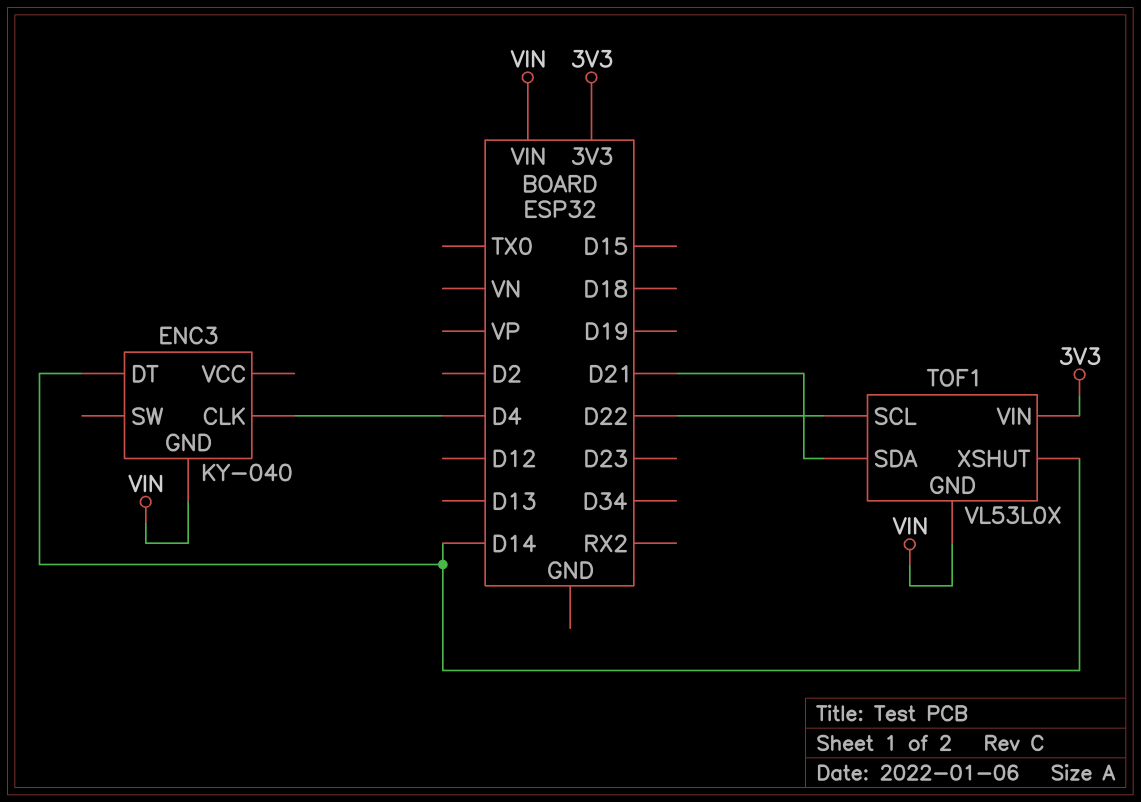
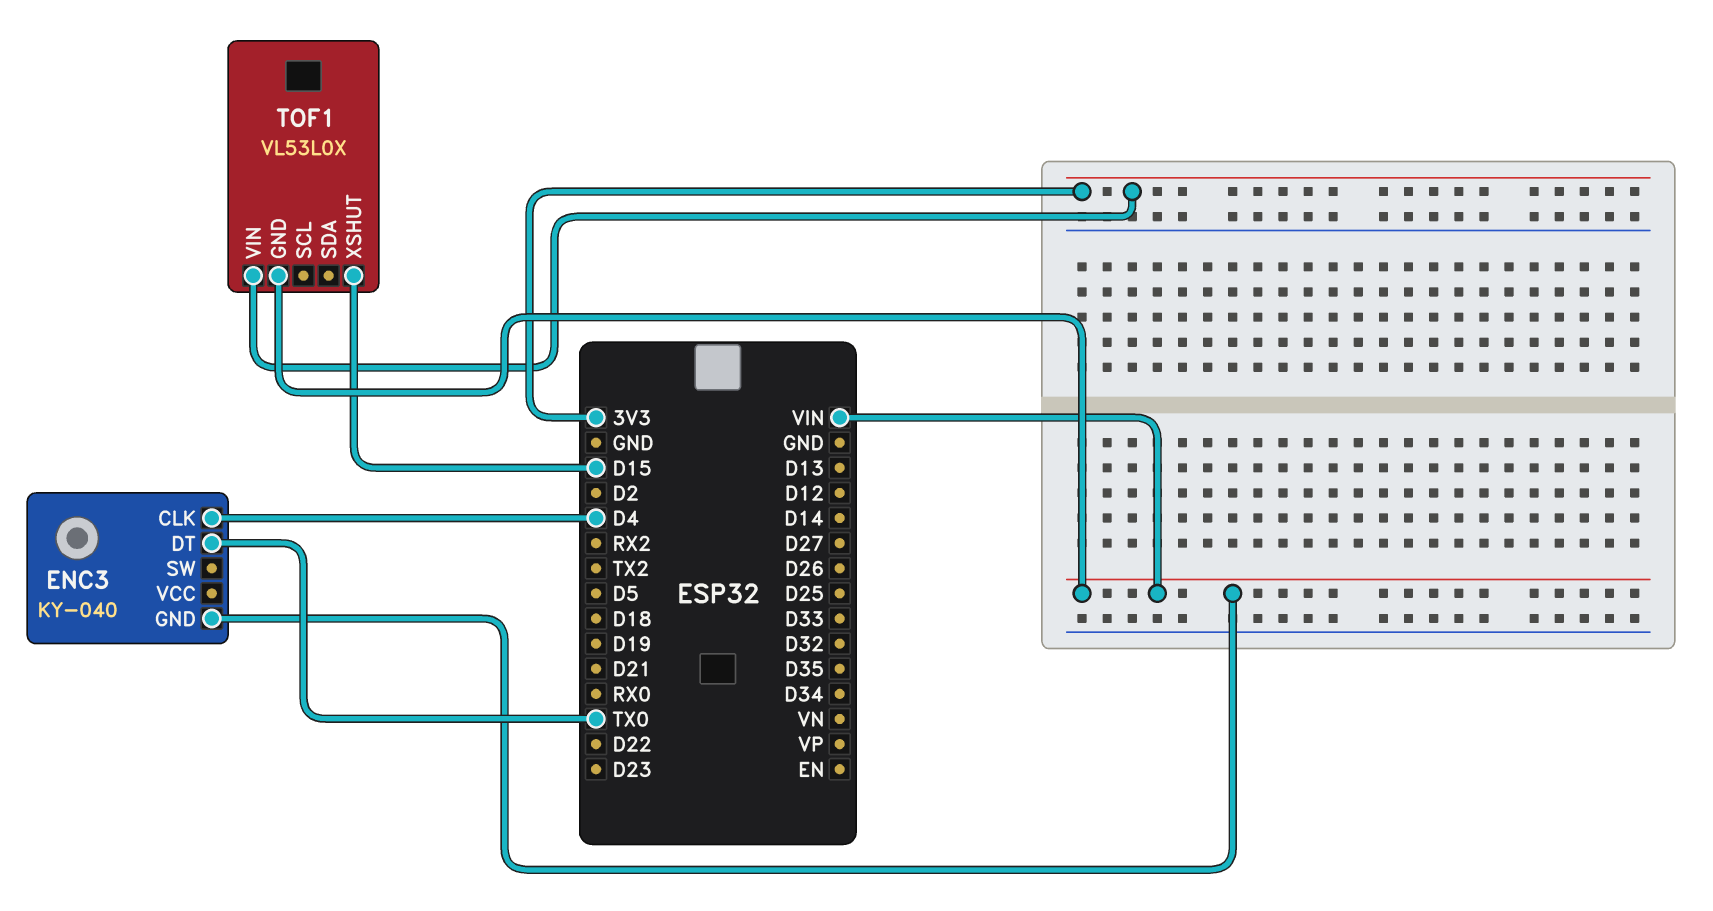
ENC3 pin DT: D14 -> TX0
TOF1 pin SCL: D22 -> none
TOF1 pin SDA: D21 -> none
TOF1 pin XSHUT: D14 -> D15

